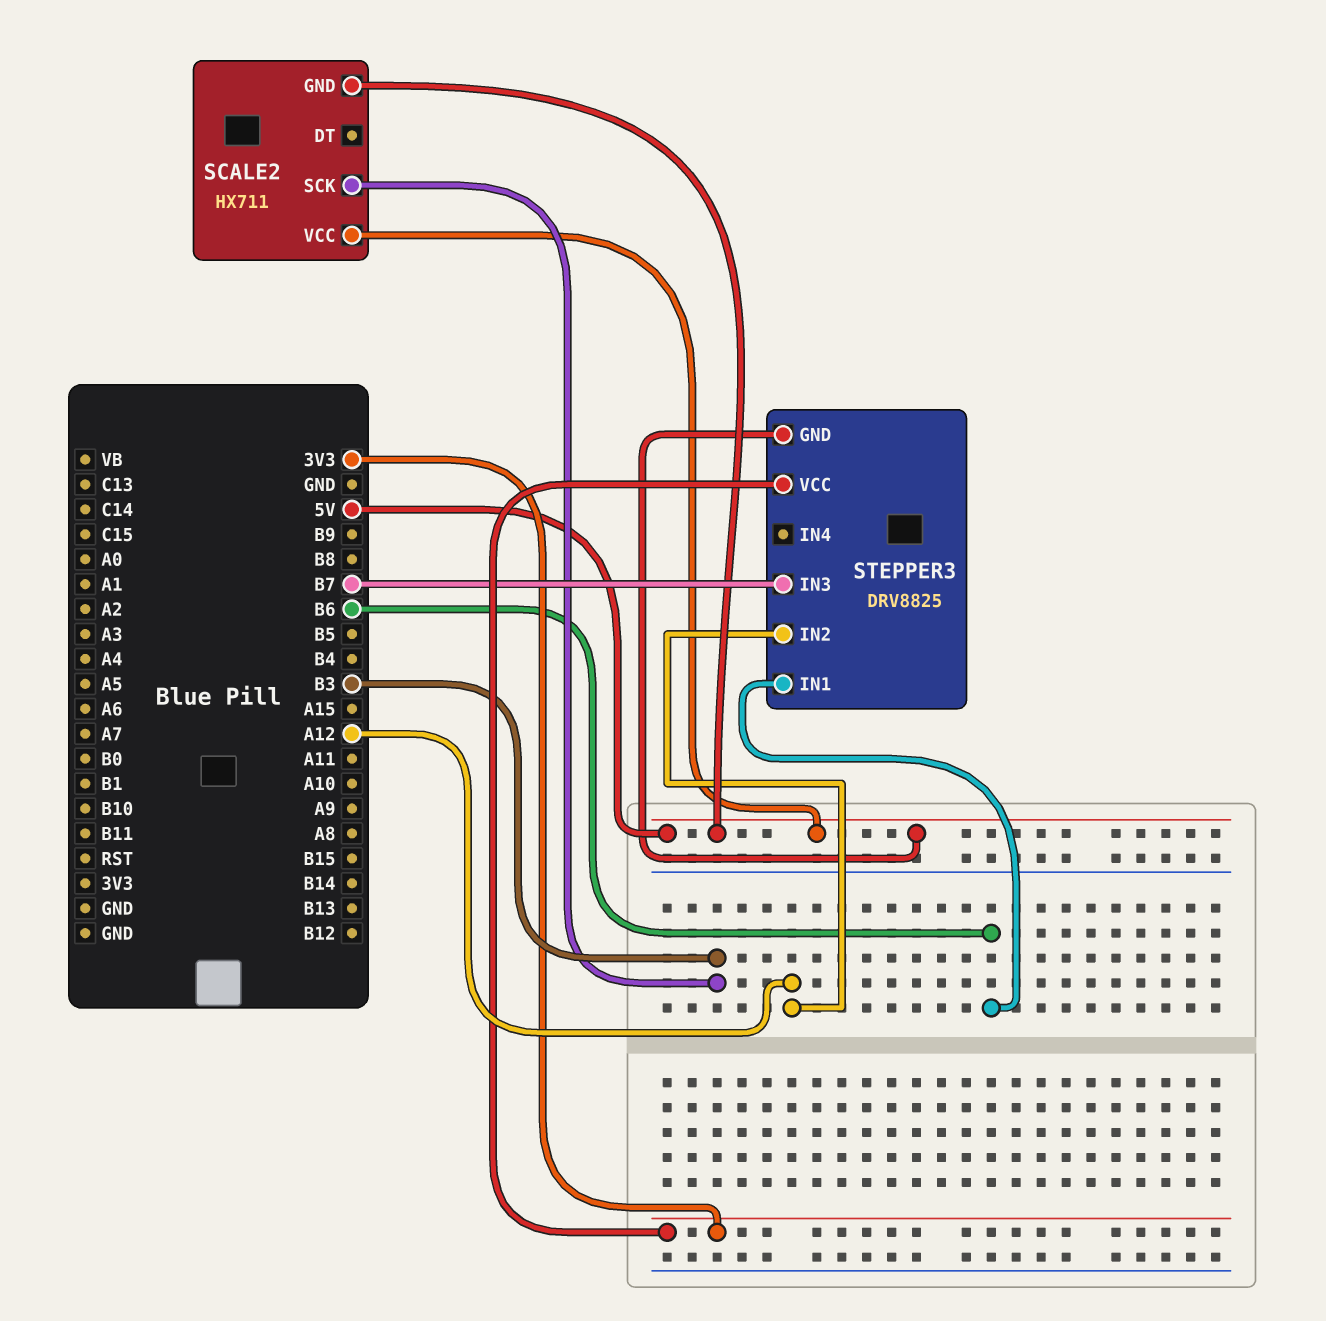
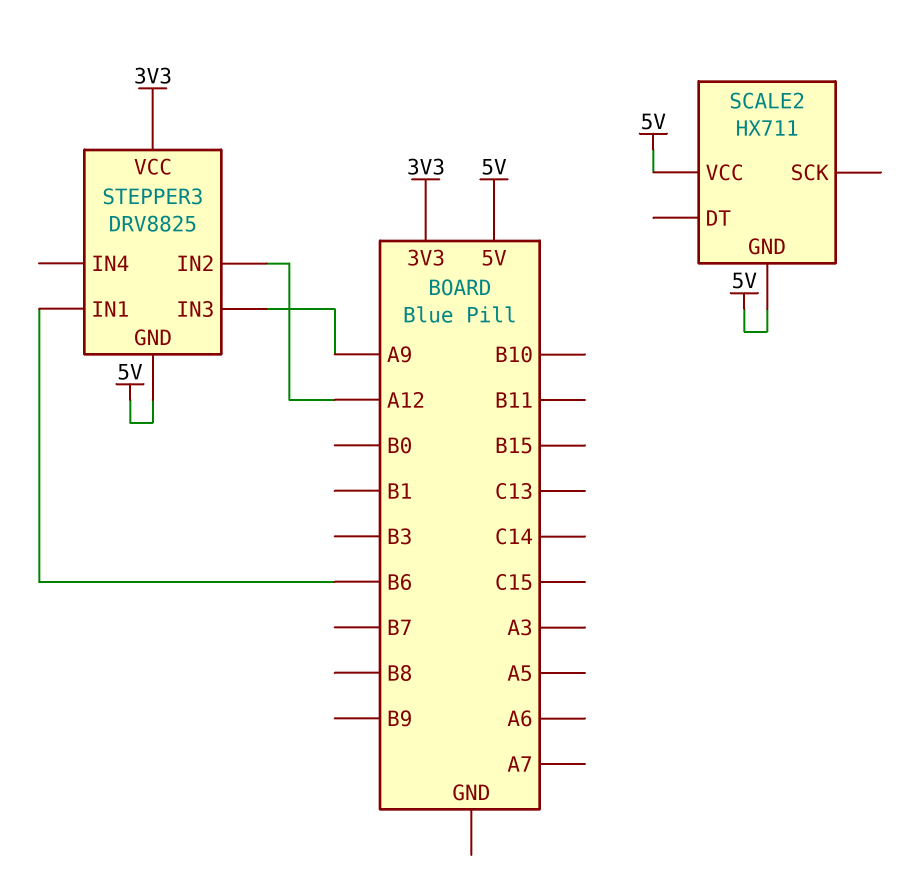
SCALE2 pin SCK: B3 -> none
STEPPER3 pin IN3: B7 -> A9

